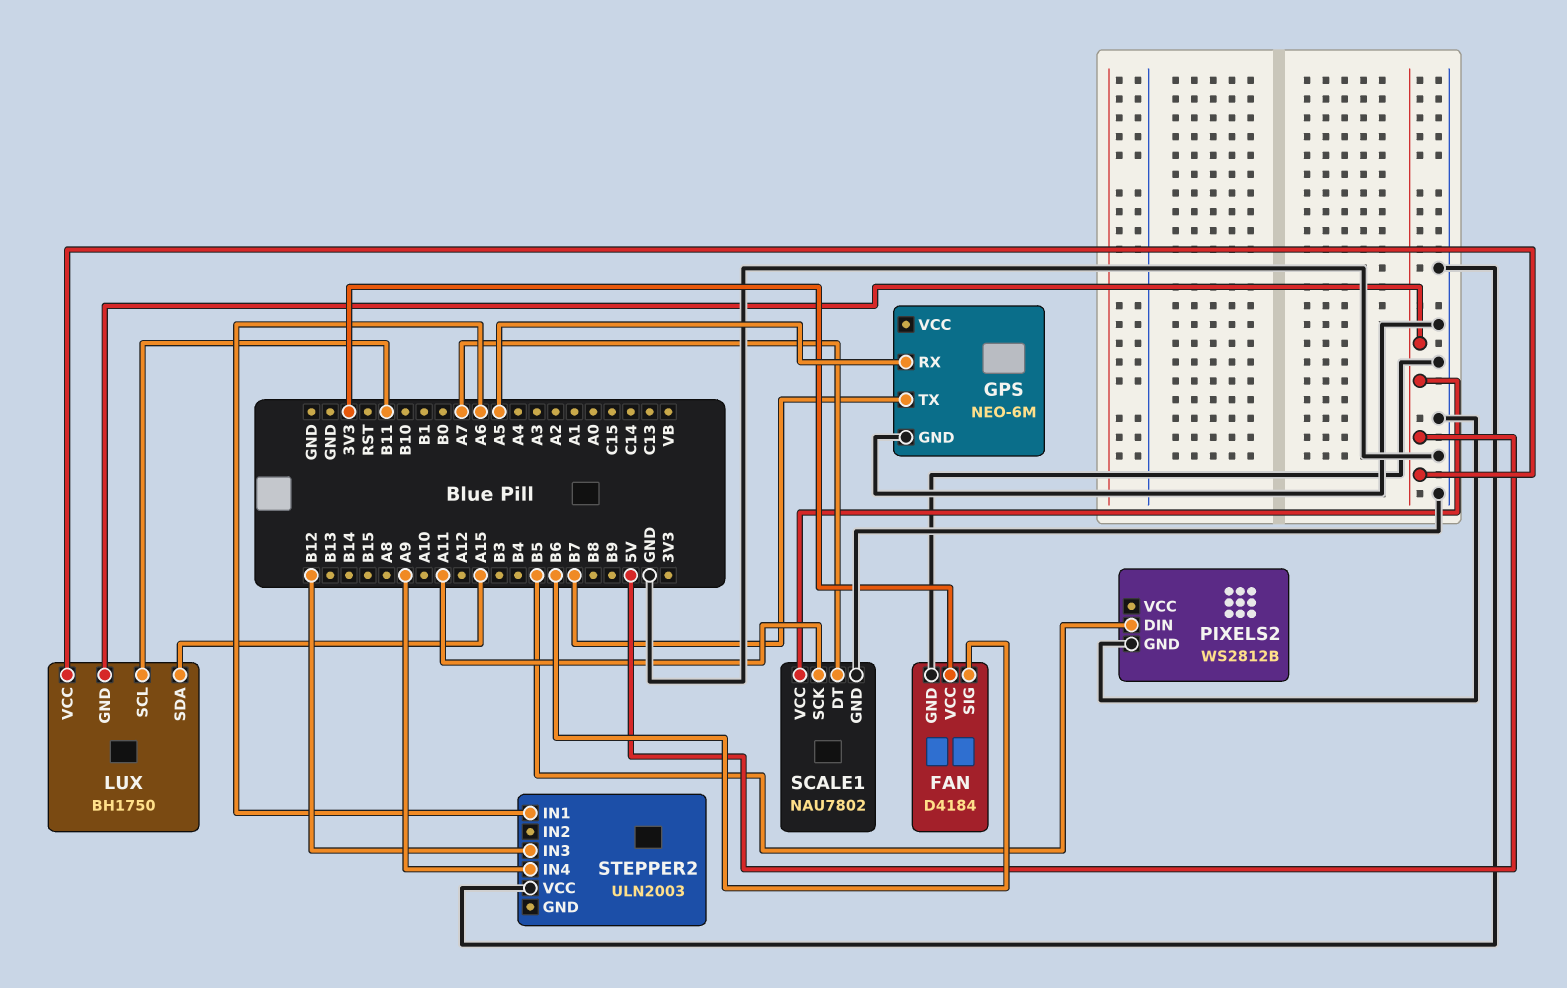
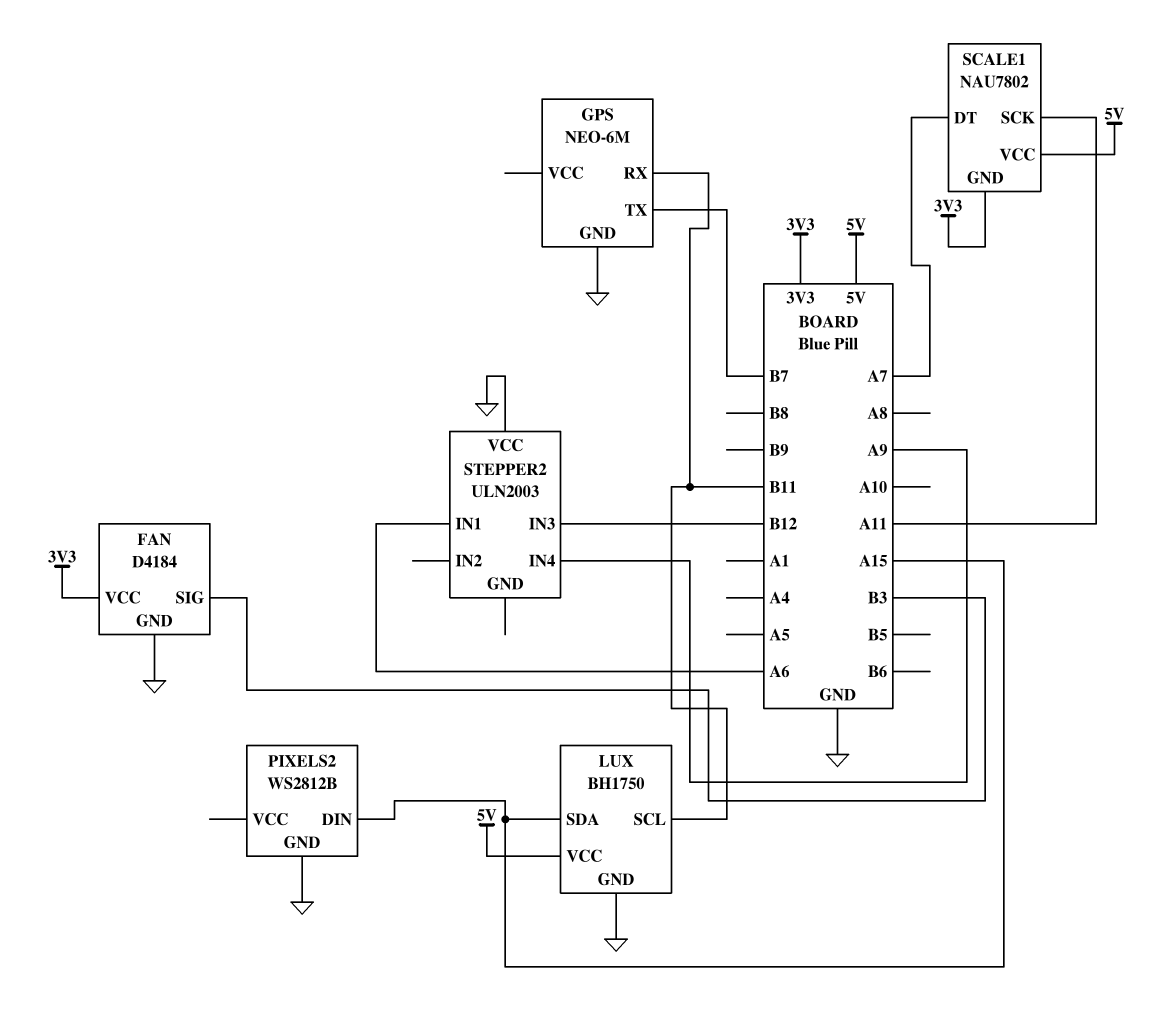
FAN pin SIG: B6 -> B3
GPS pin RX: A5 -> B11
LUX pin GND: 5V -> GND
PIXELS2 pin DIN: B5 -> A15
SCALE1 pin GND: GND -> 3V3

